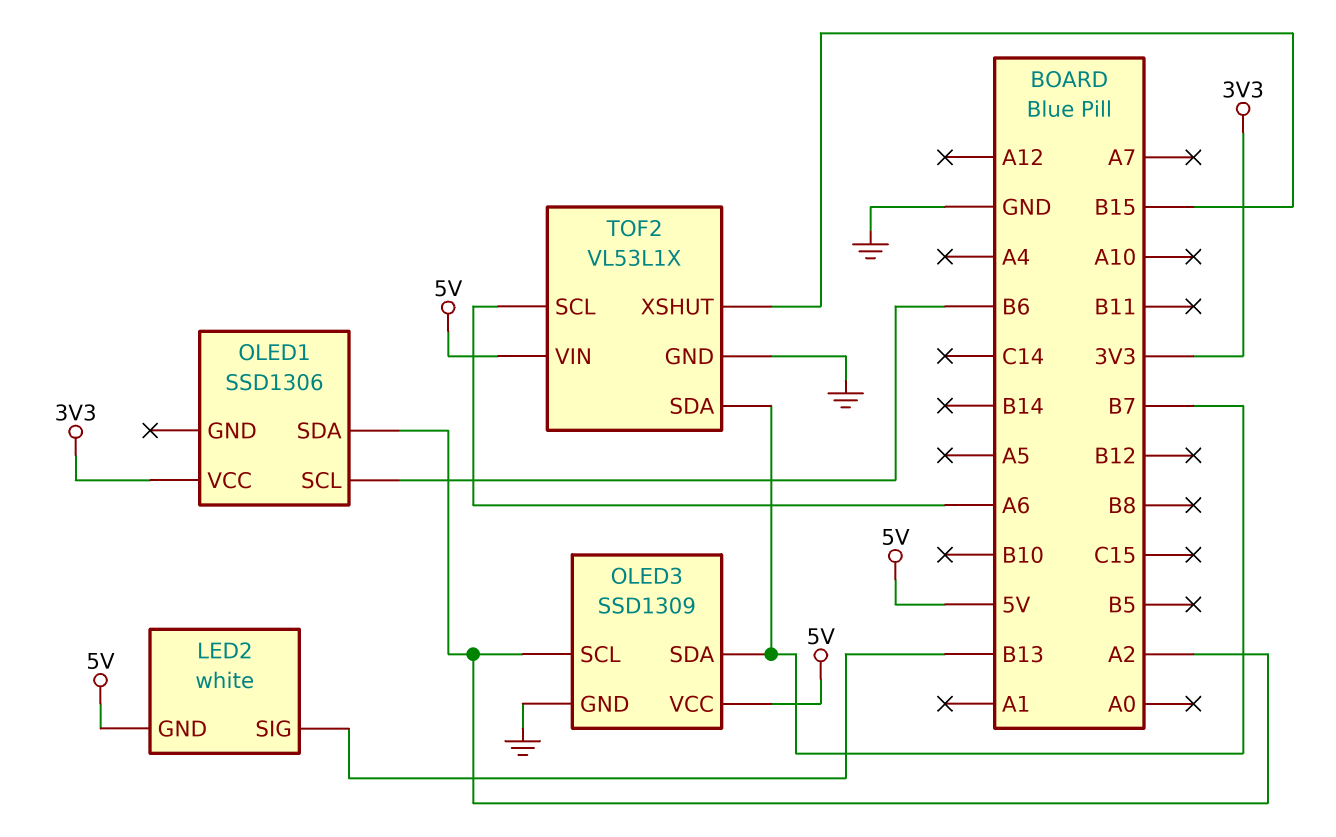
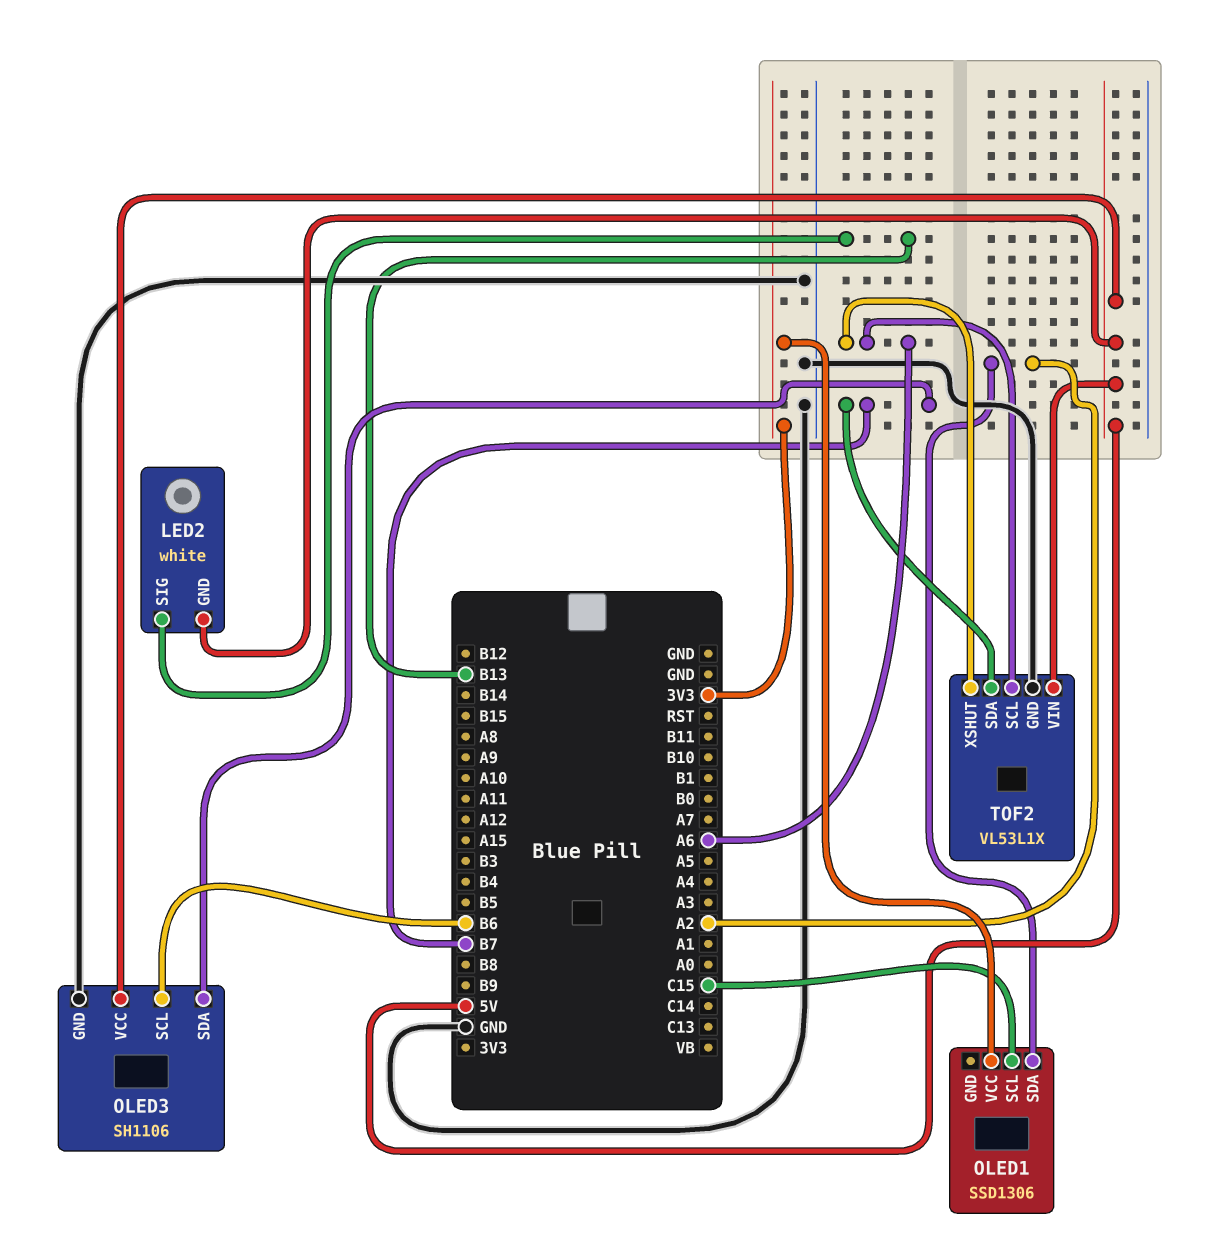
OLED1 pin SCL: B6 -> C15
OLED3: SSD1309 -> SH1106
OLED3 pin SCL: A2 -> B6
TOF2 pin XSHUT: B15 -> A6

